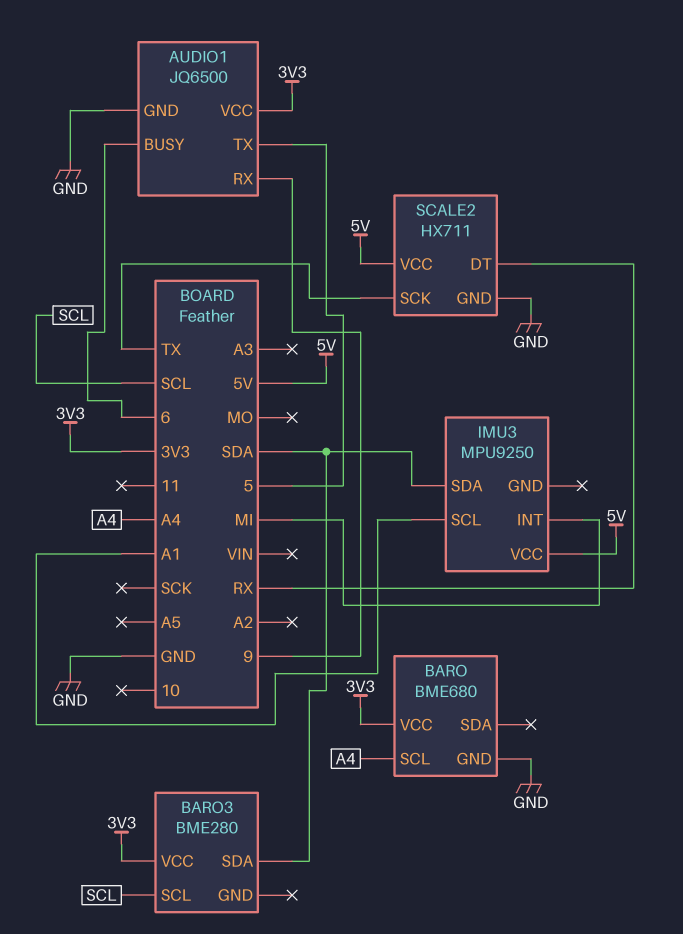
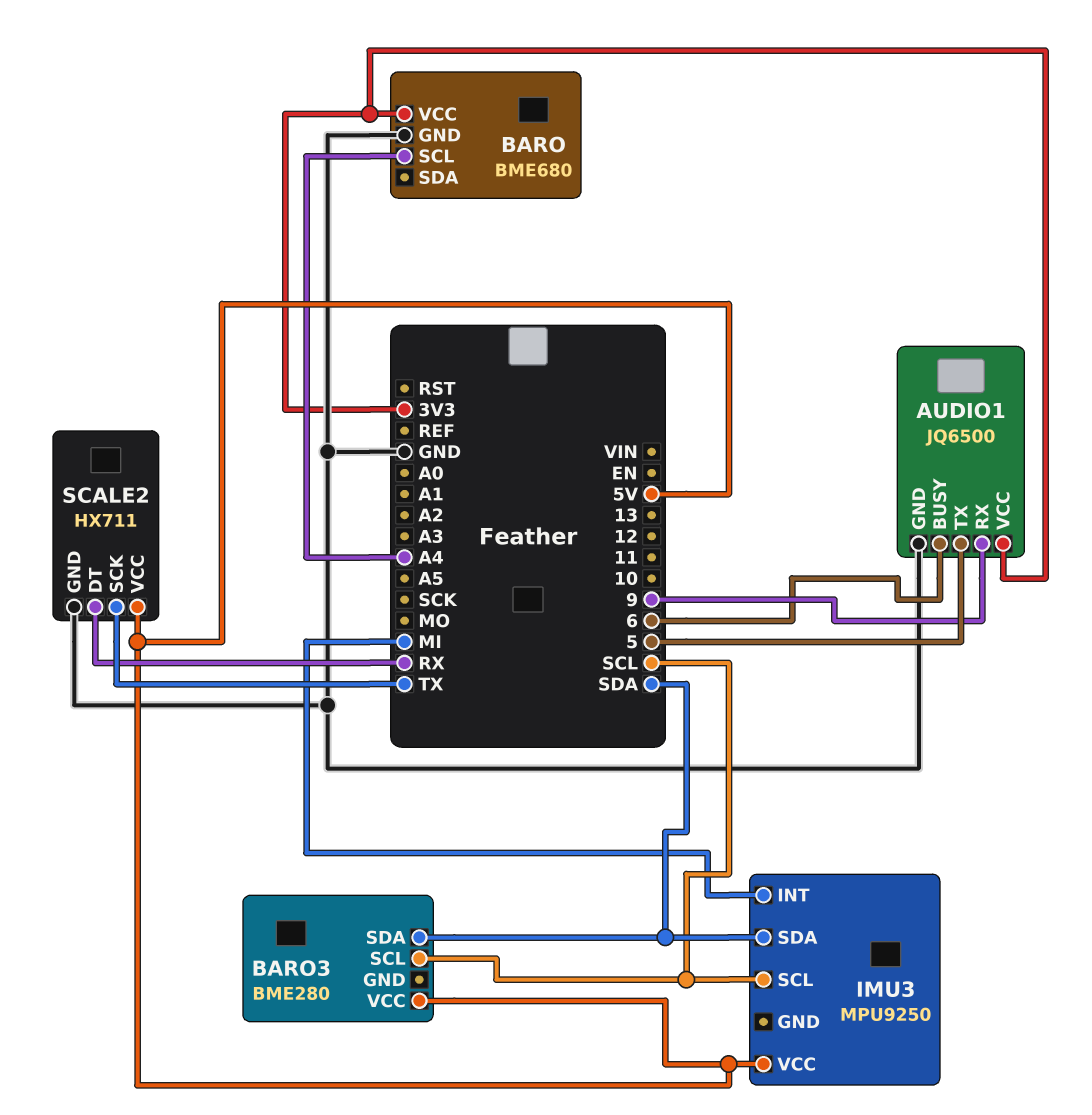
BARO3 pin VCC: 3V3 -> 5V
IMU3 pin SCL: A1 -> SCL

